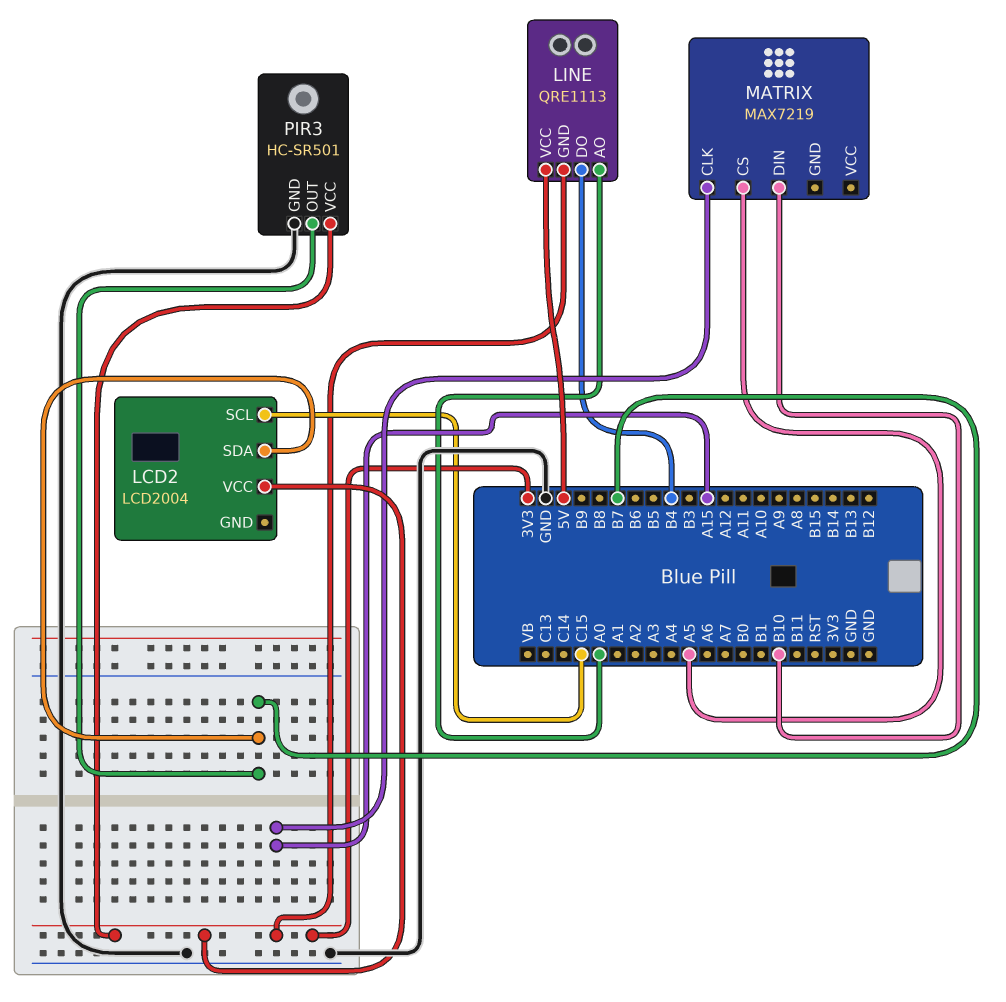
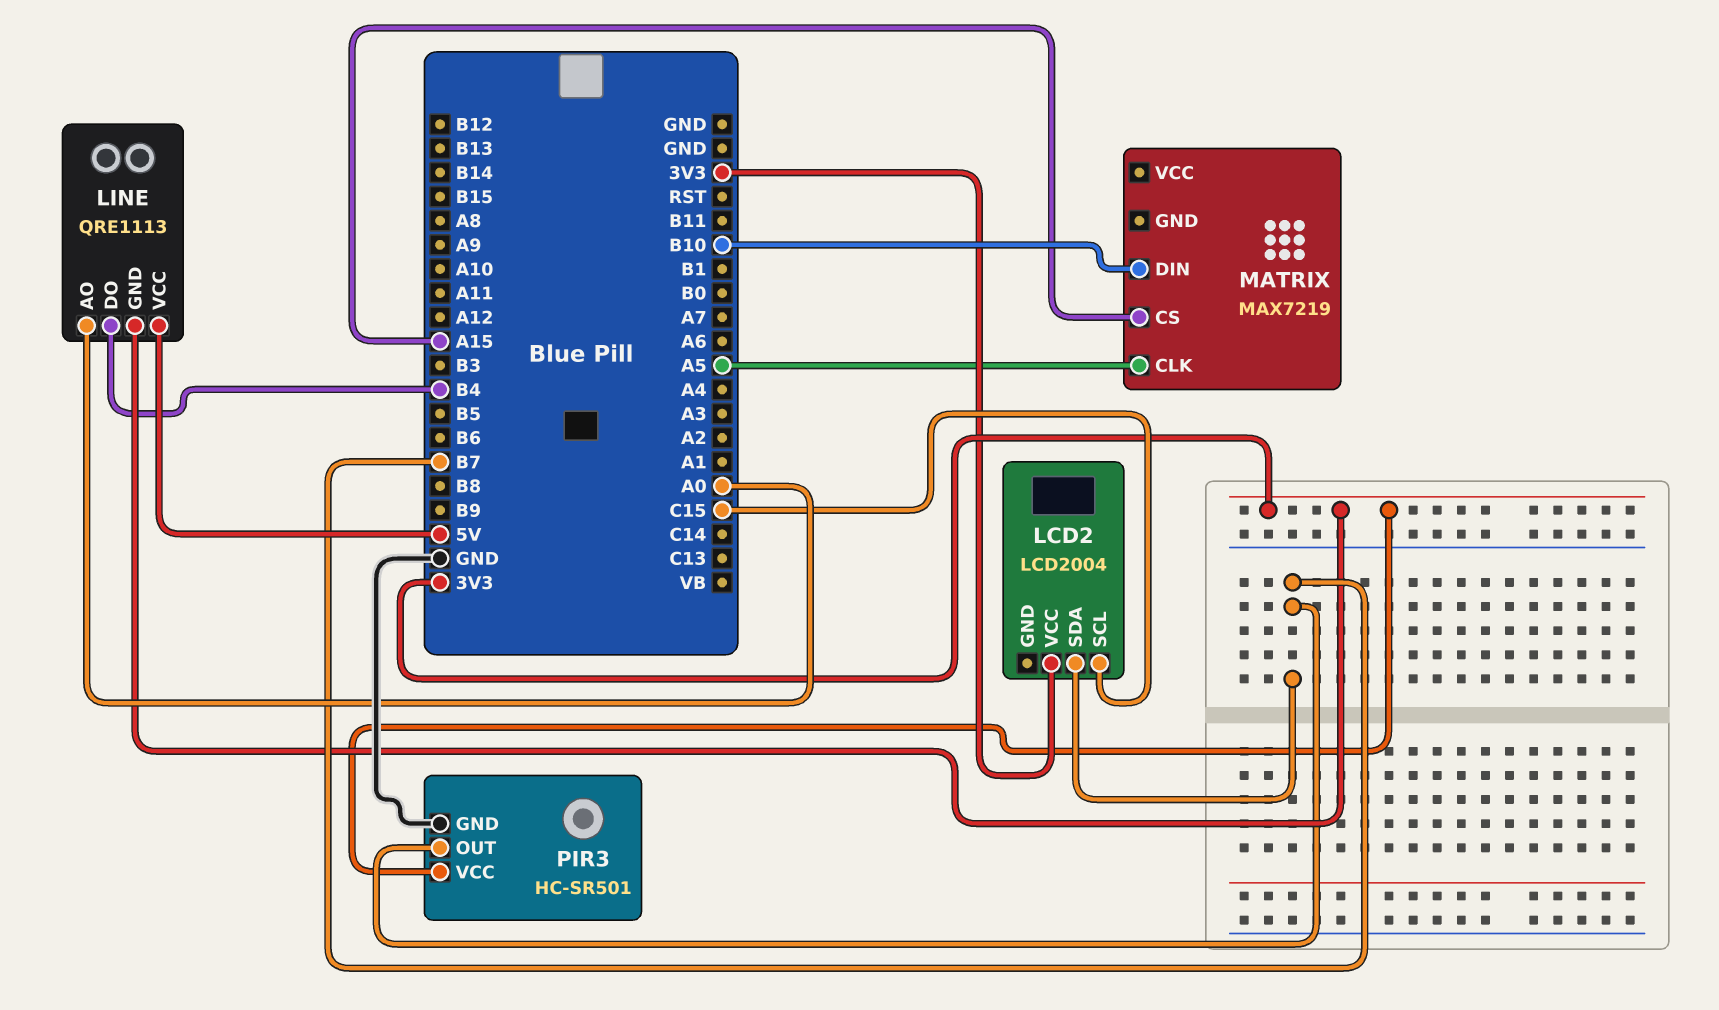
MATRIX pin CLK: A15 -> A5
MATRIX pin CS: A5 -> A15

